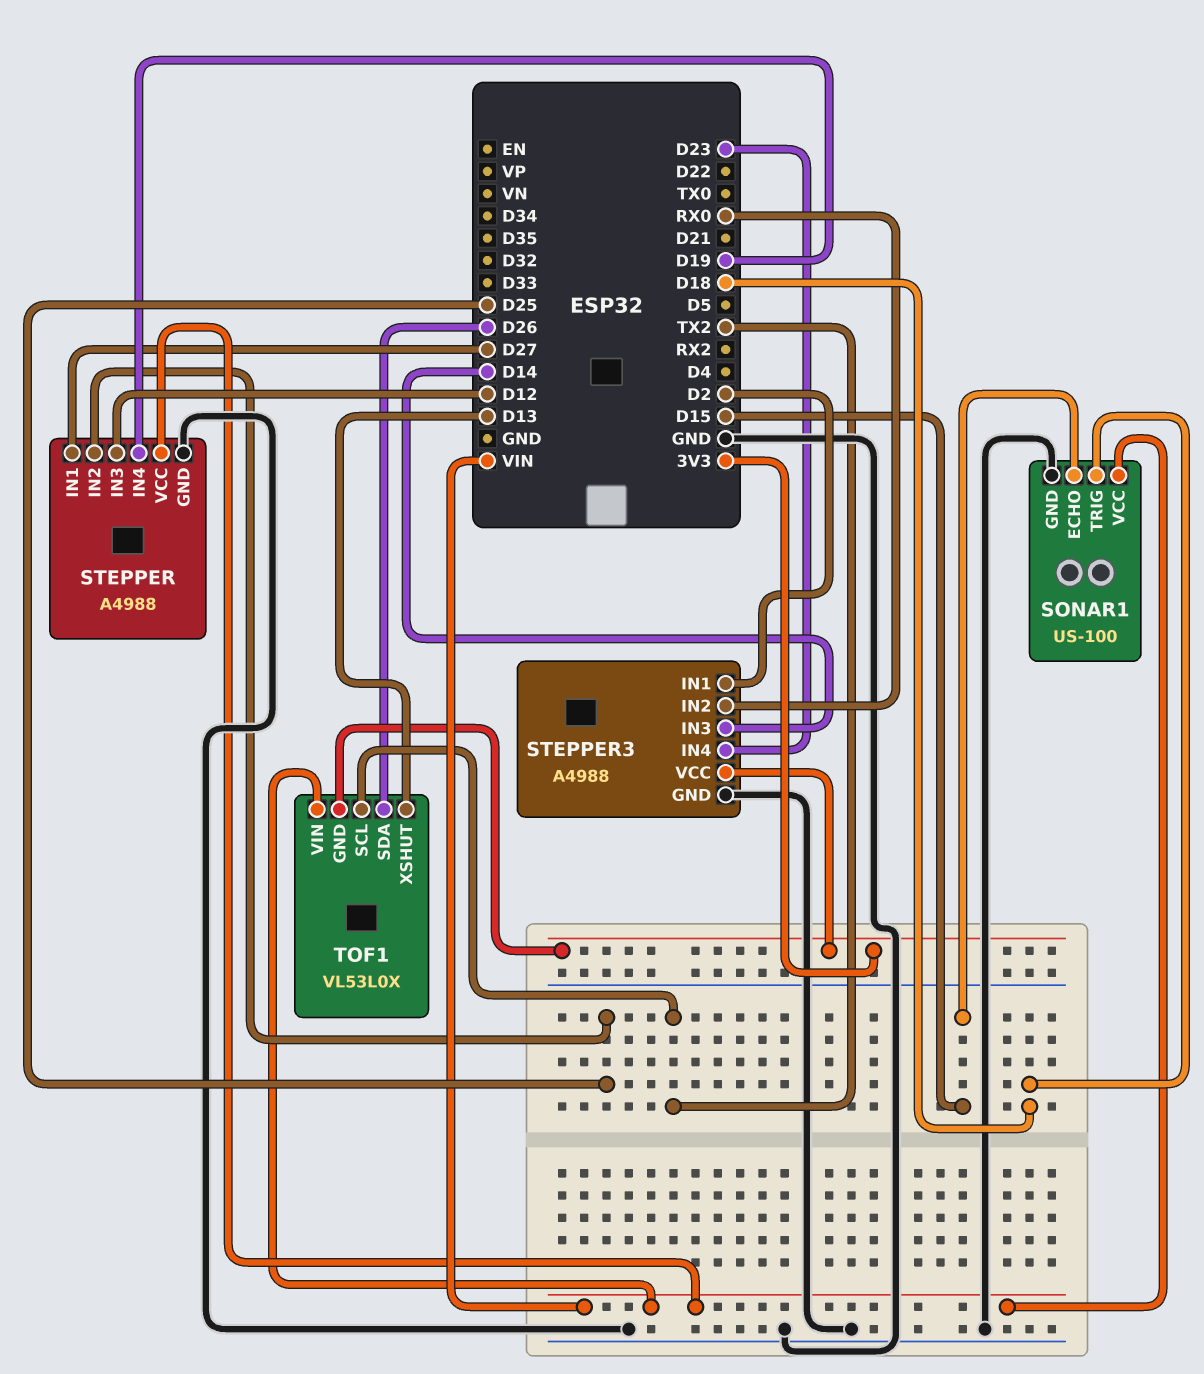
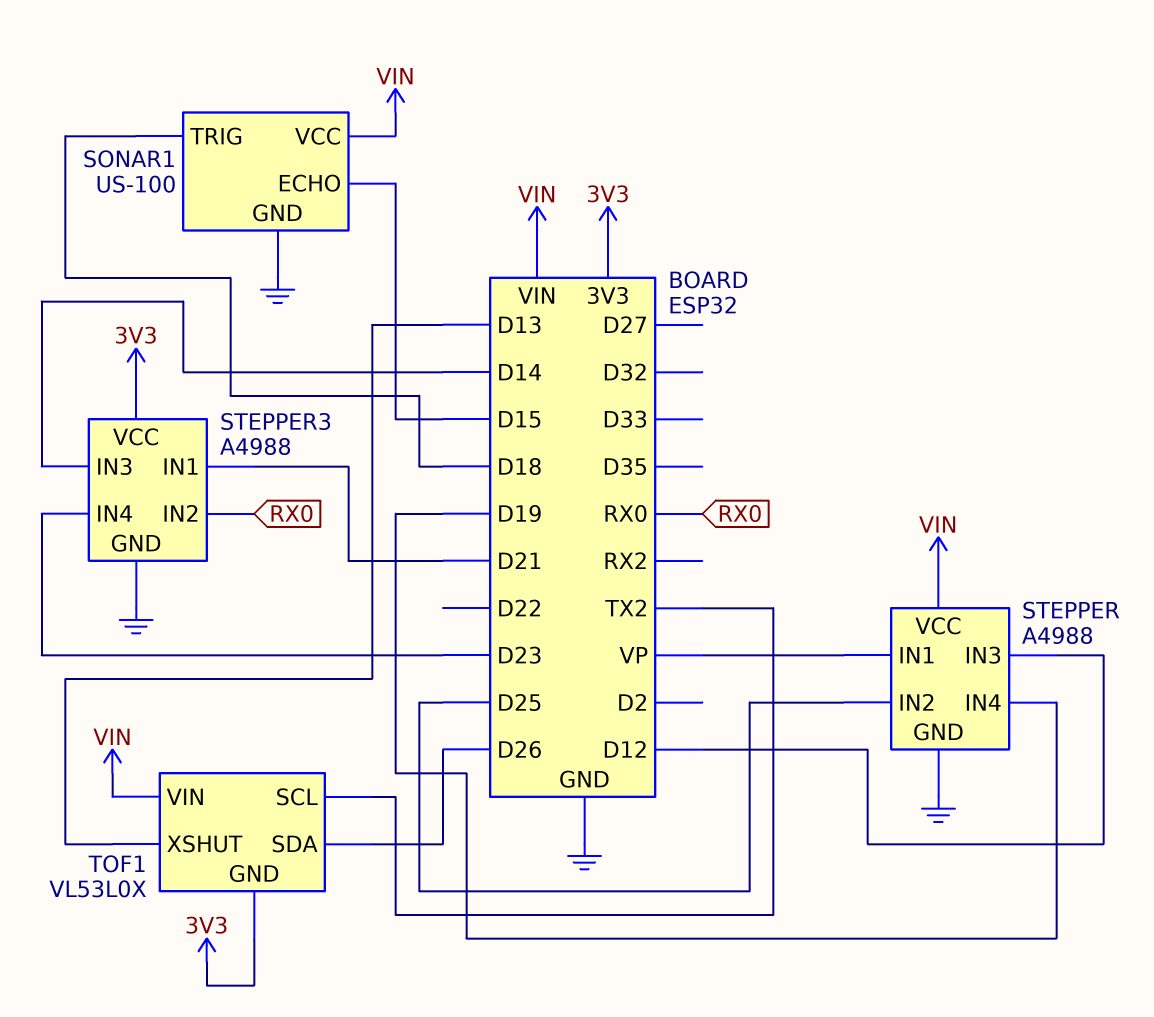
STEPPER pin IN1: D27 -> VP
STEPPER3 pin IN1: D2 -> D21

